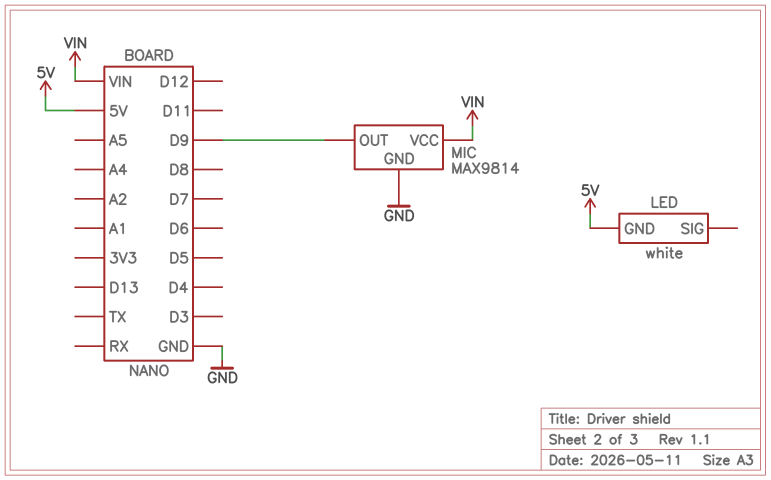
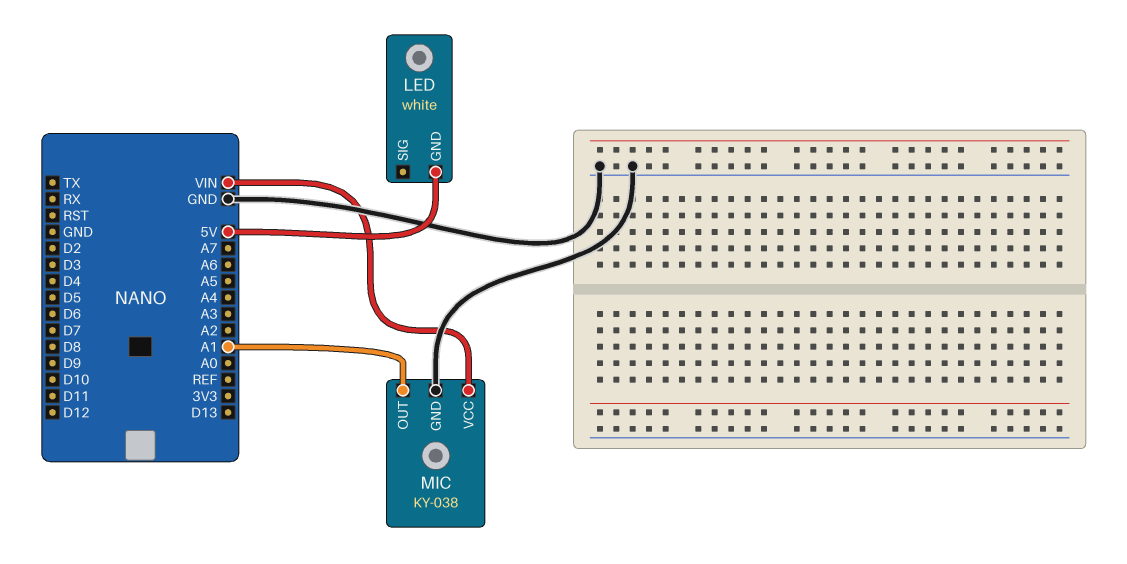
MIC: MAX9814 -> KY-038
MIC pin OUT: D9 -> A1

